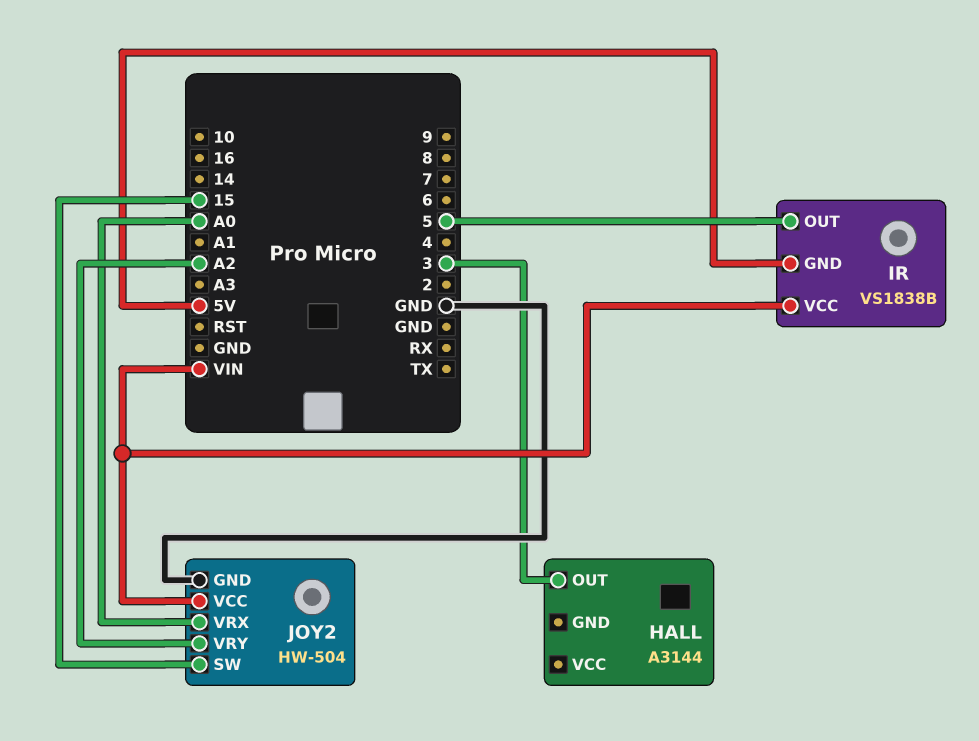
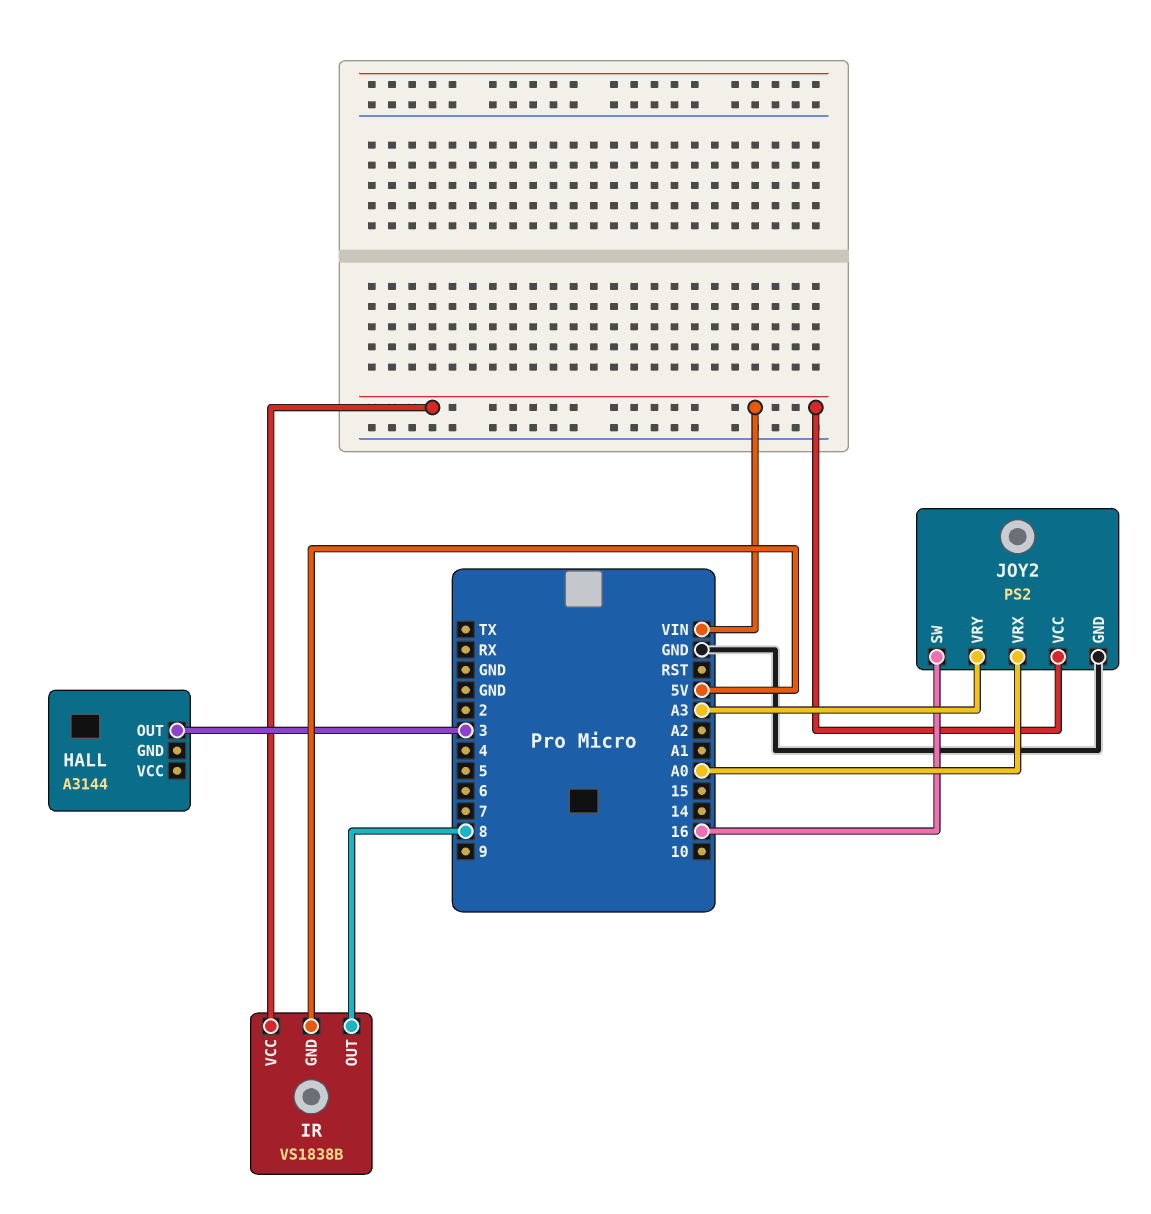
IR pin OUT: 5 -> 8
JOY2: HW-504 -> PS2
JOY2 pin SW: 15 -> 16
JOY2 pin VRY: A2 -> A3

